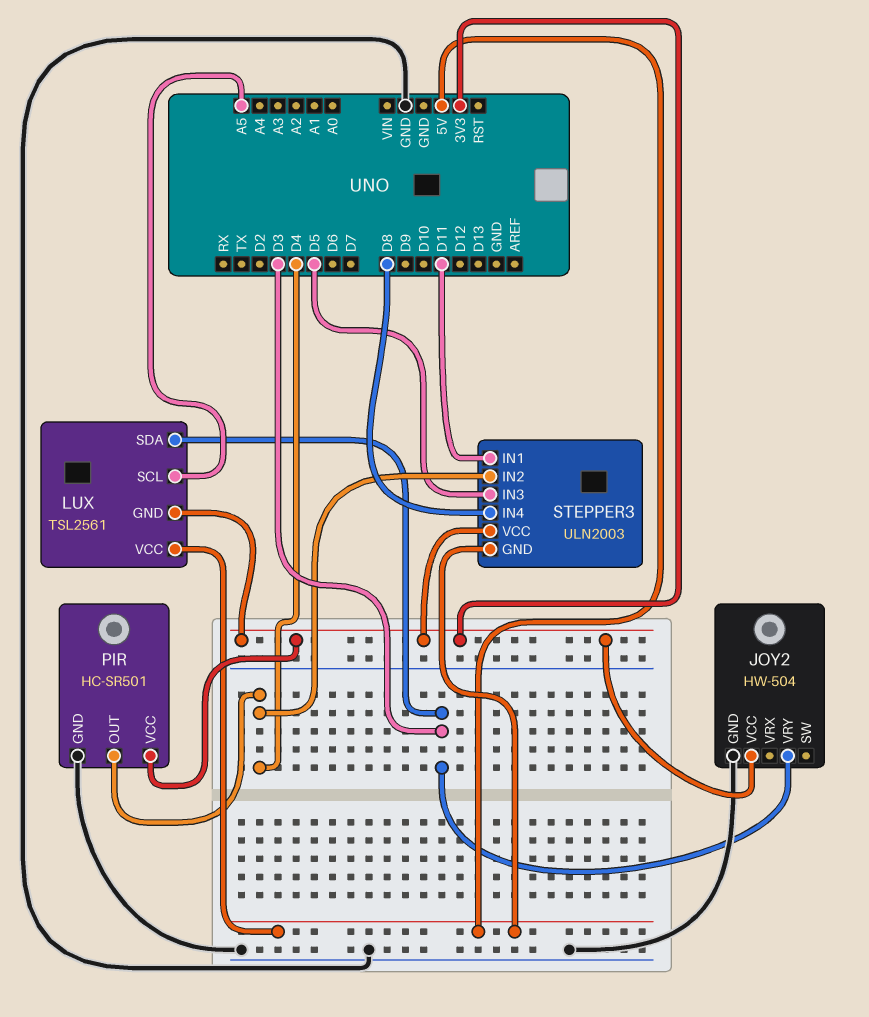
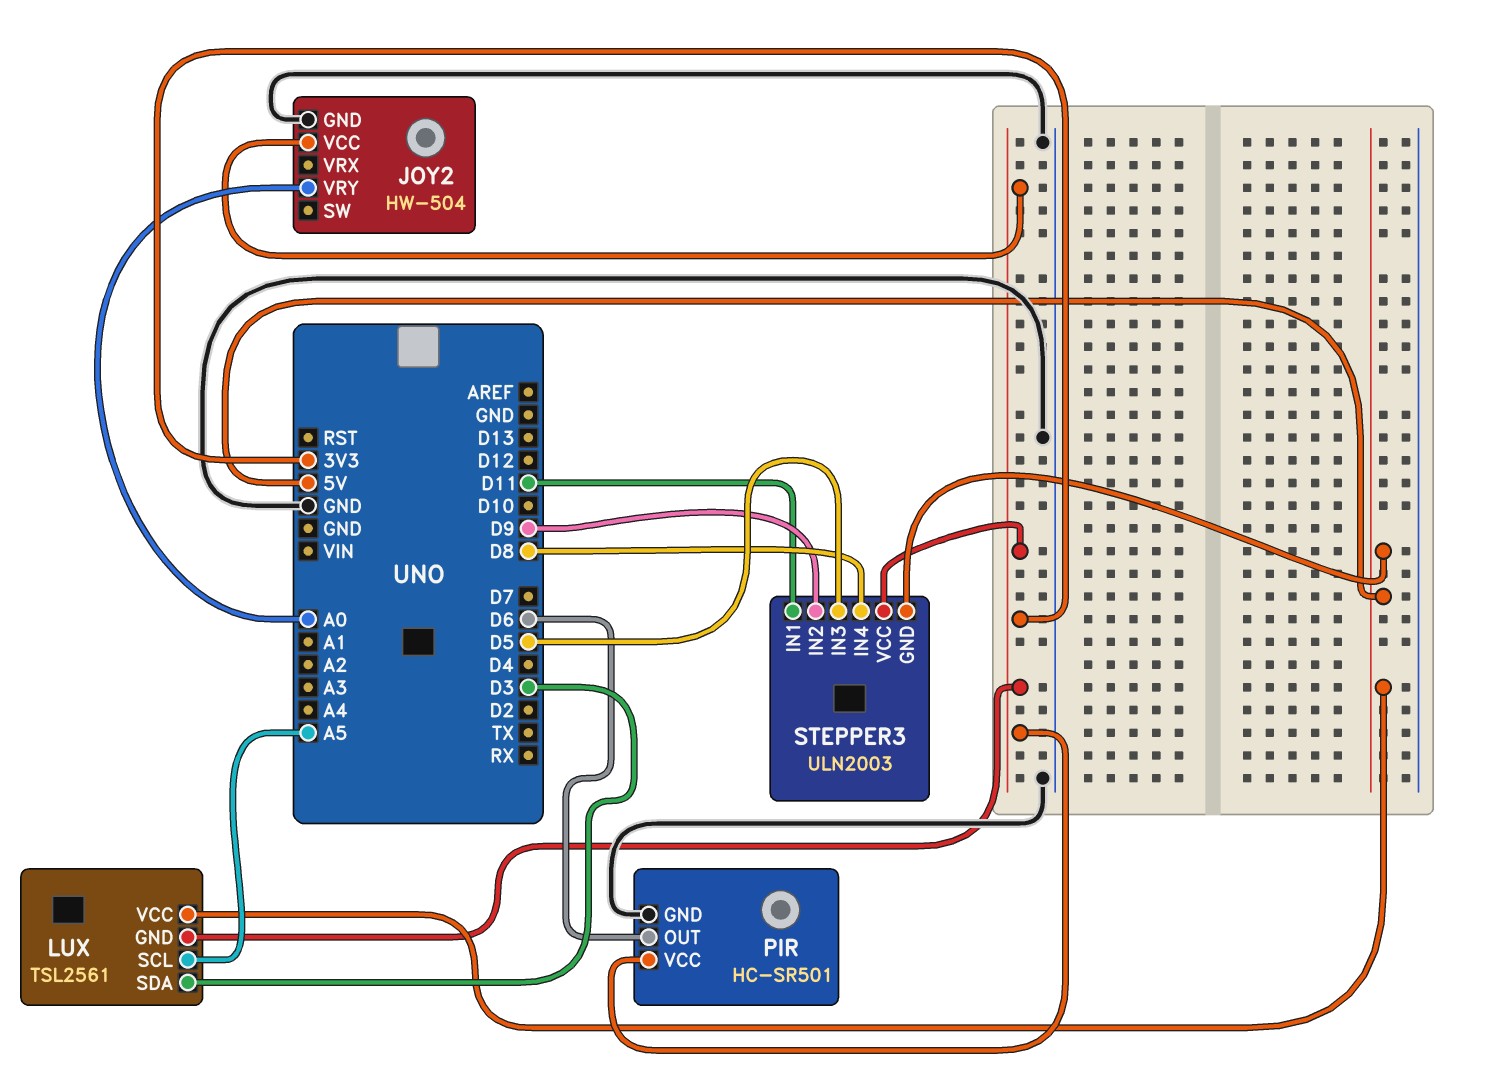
JOY2 pin VRY: D3 -> A0
PIR pin OUT: D4 -> D6
STEPPER3 pin IN2: D4 -> D9

